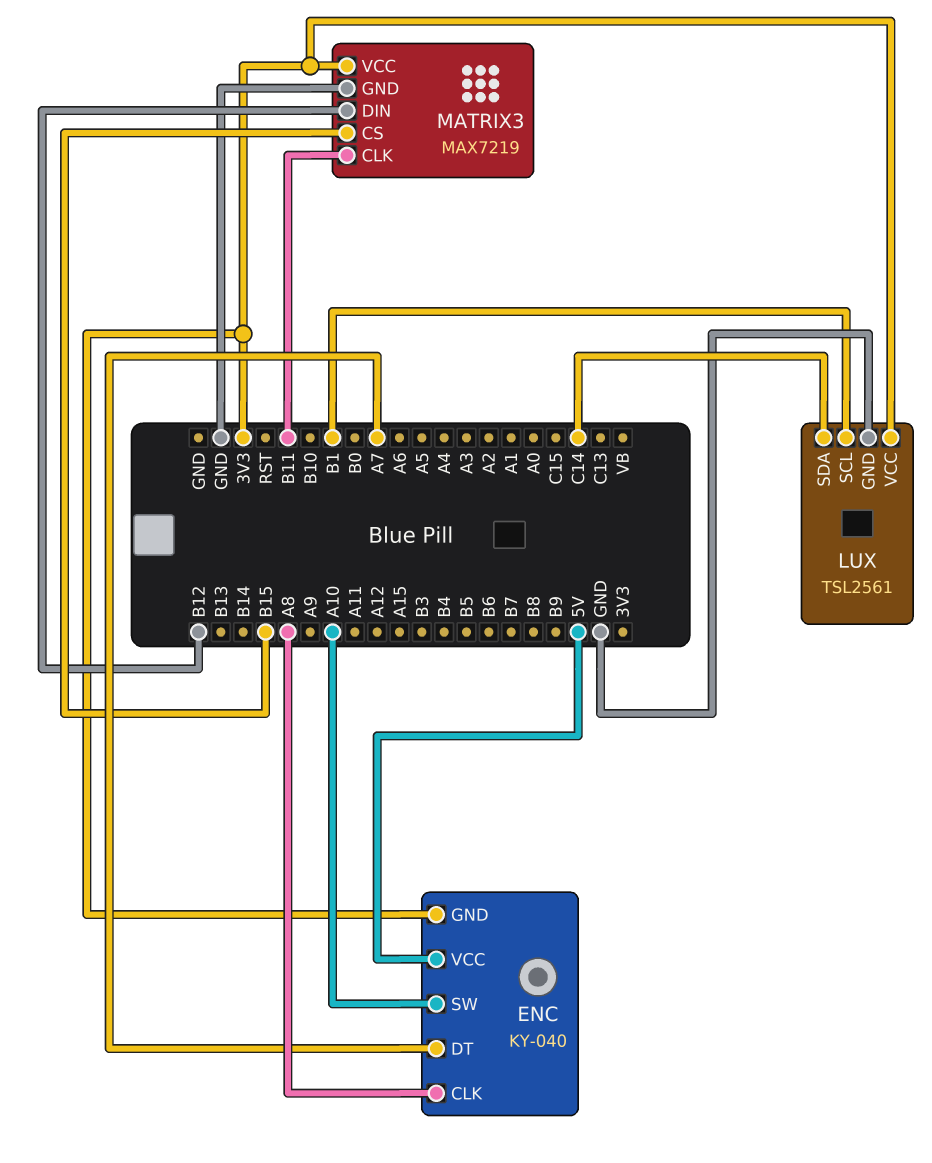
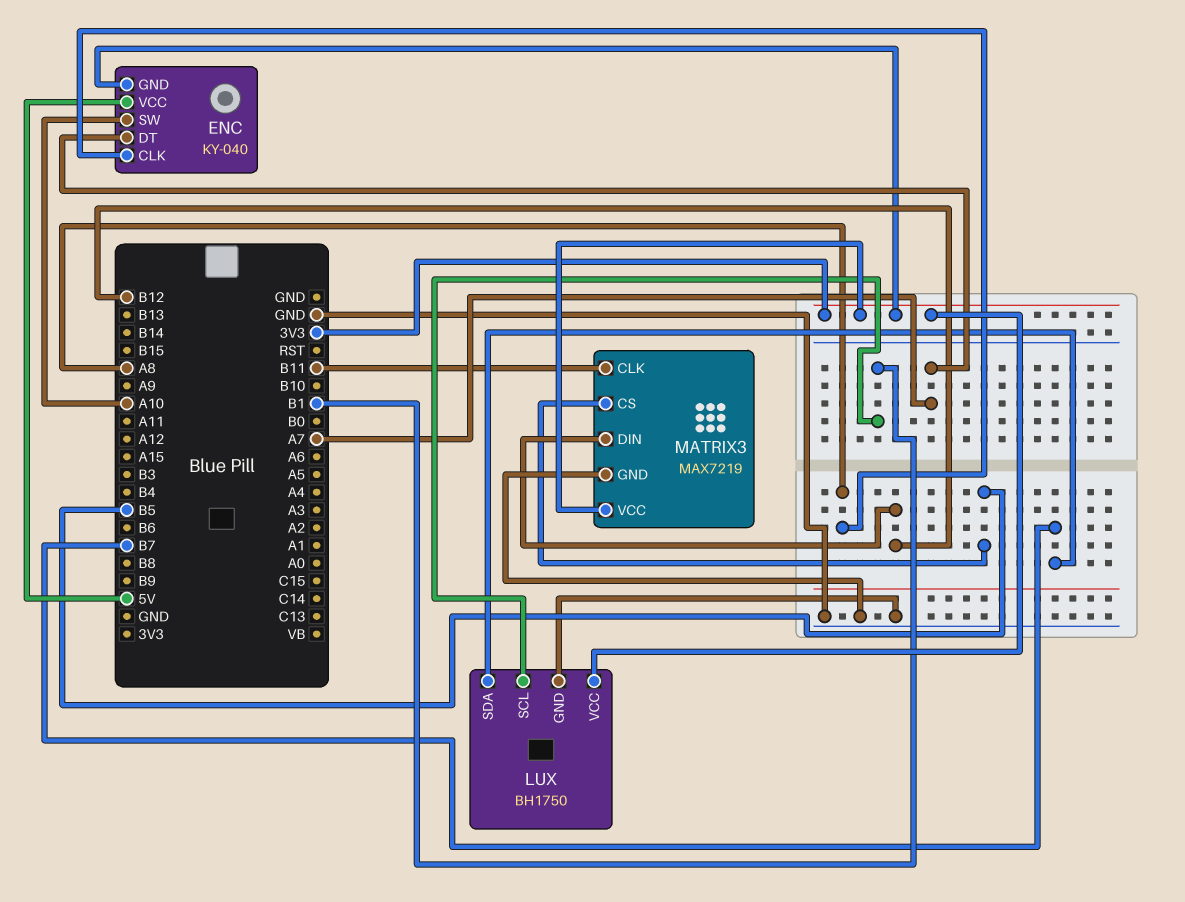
LUX: TSL2561 -> BH1750
LUX pin SDA: C14 -> B7
MATRIX3 pin CS: B15 -> B5

